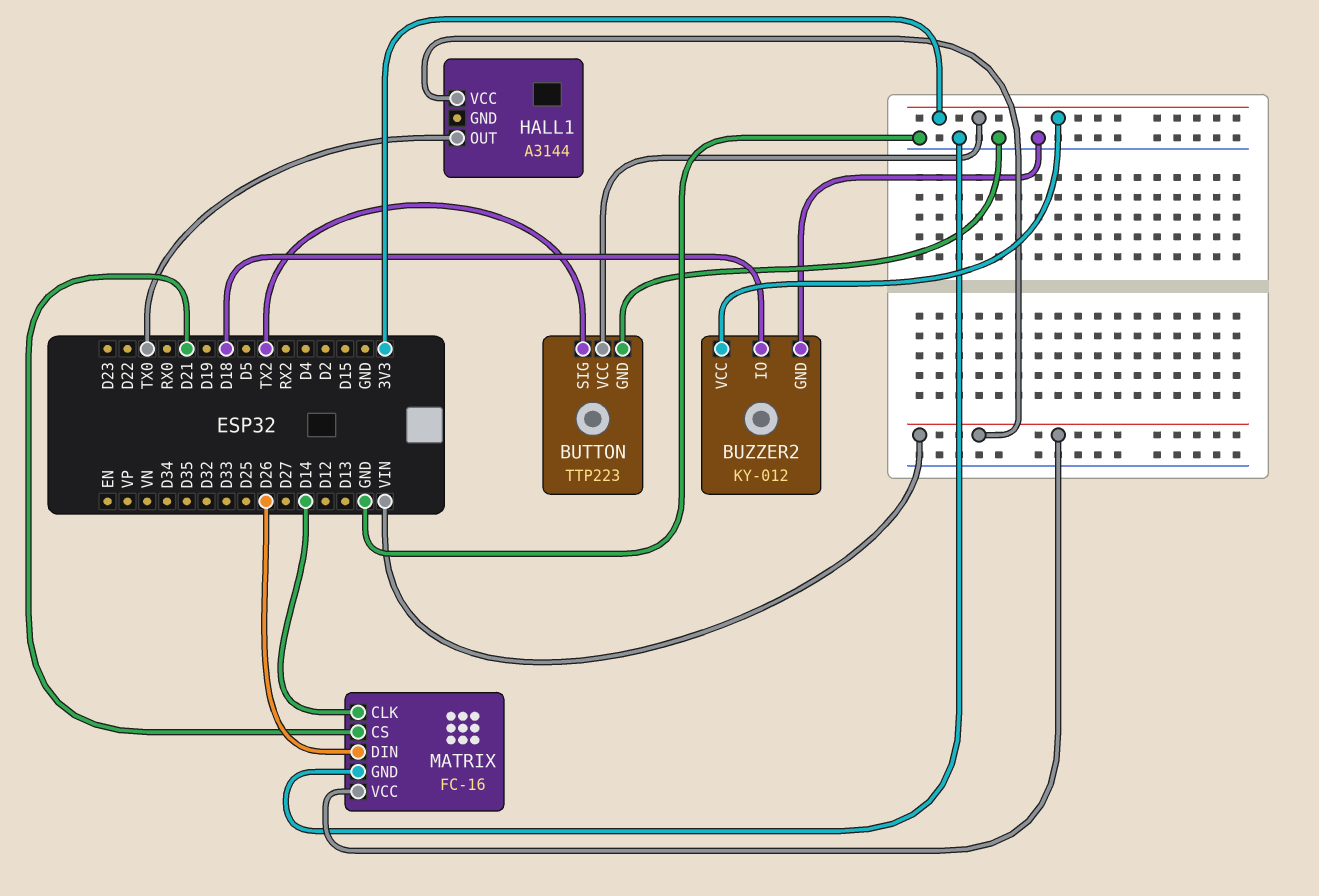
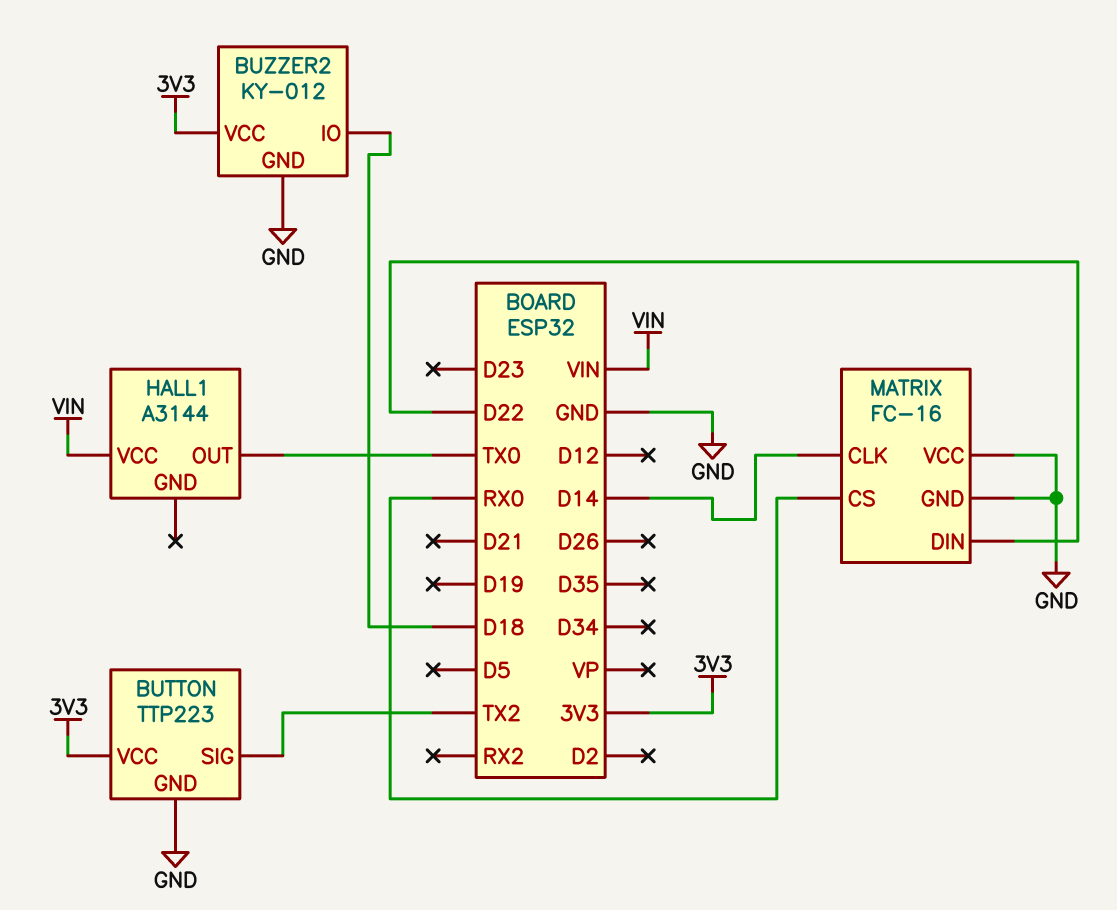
MATRIX pin CS: D21 -> RX0
MATRIX pin DIN: D26 -> D22
MATRIX pin VCC: VIN -> GND

